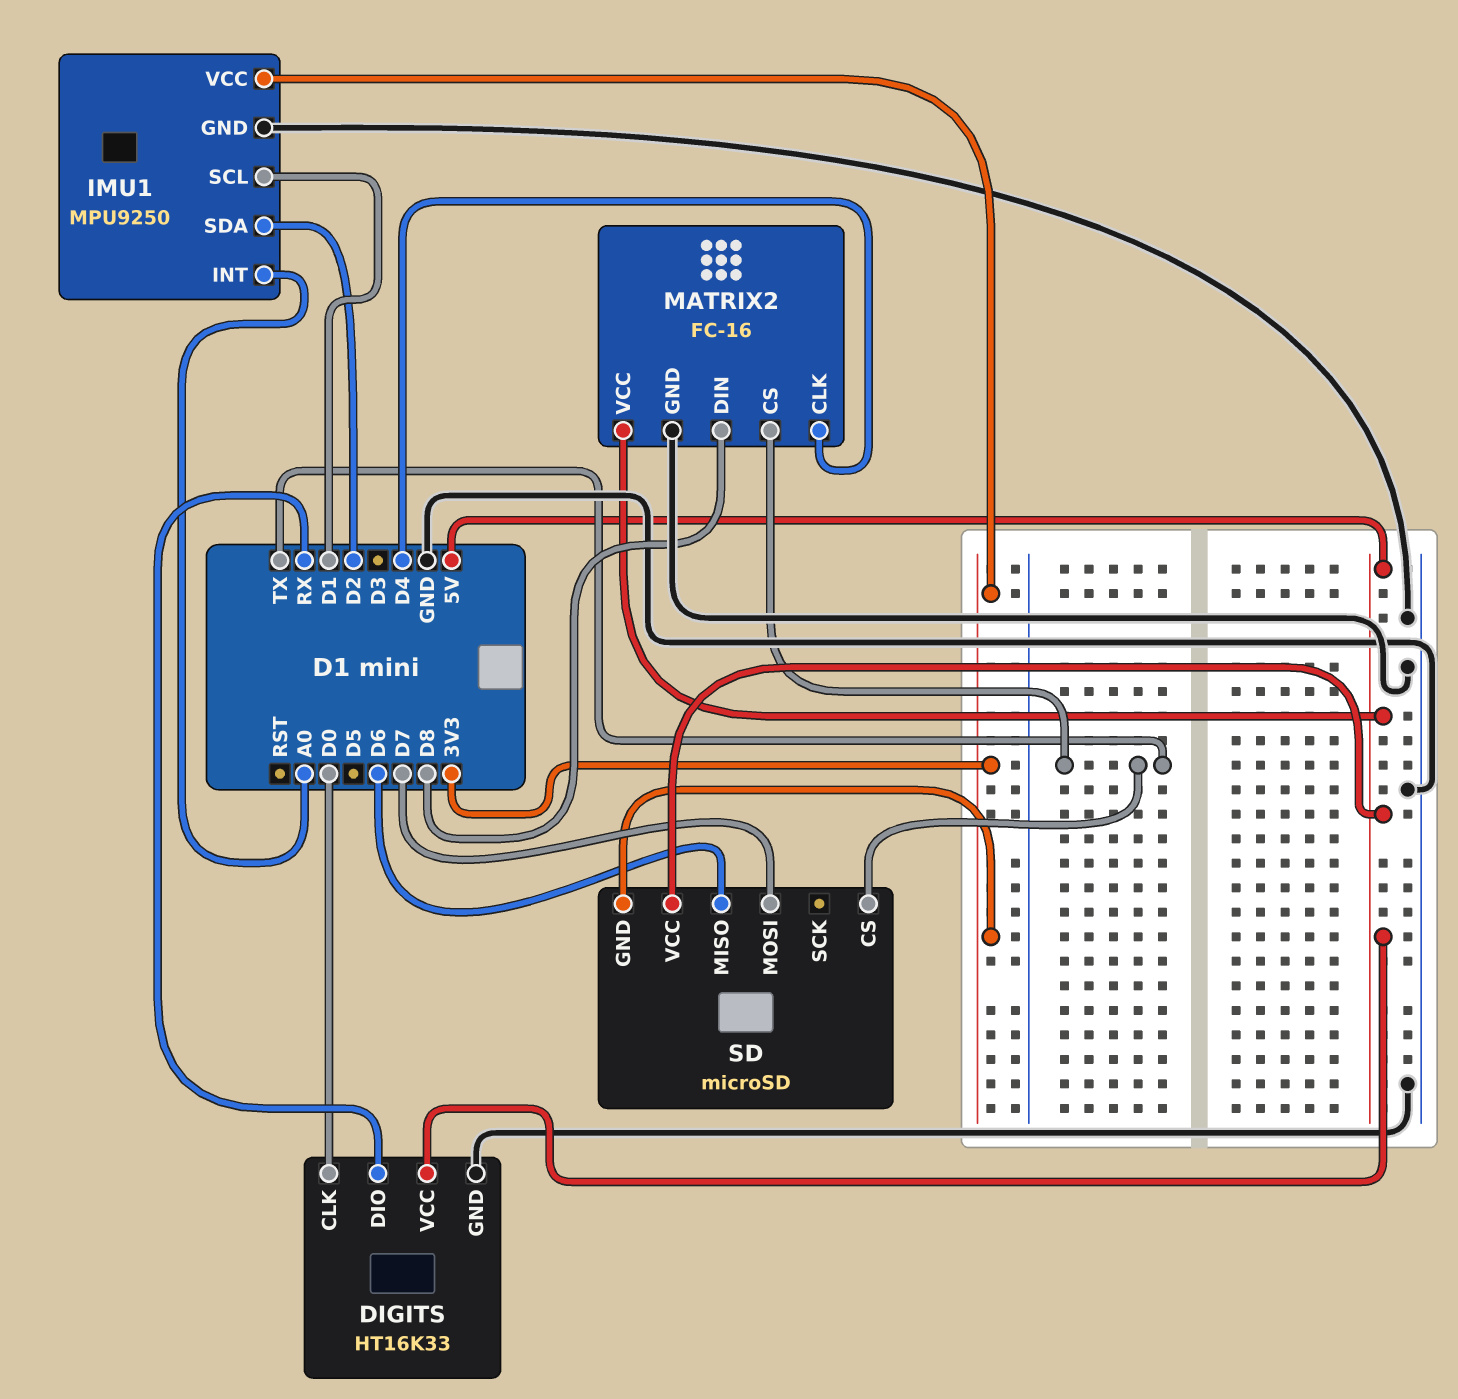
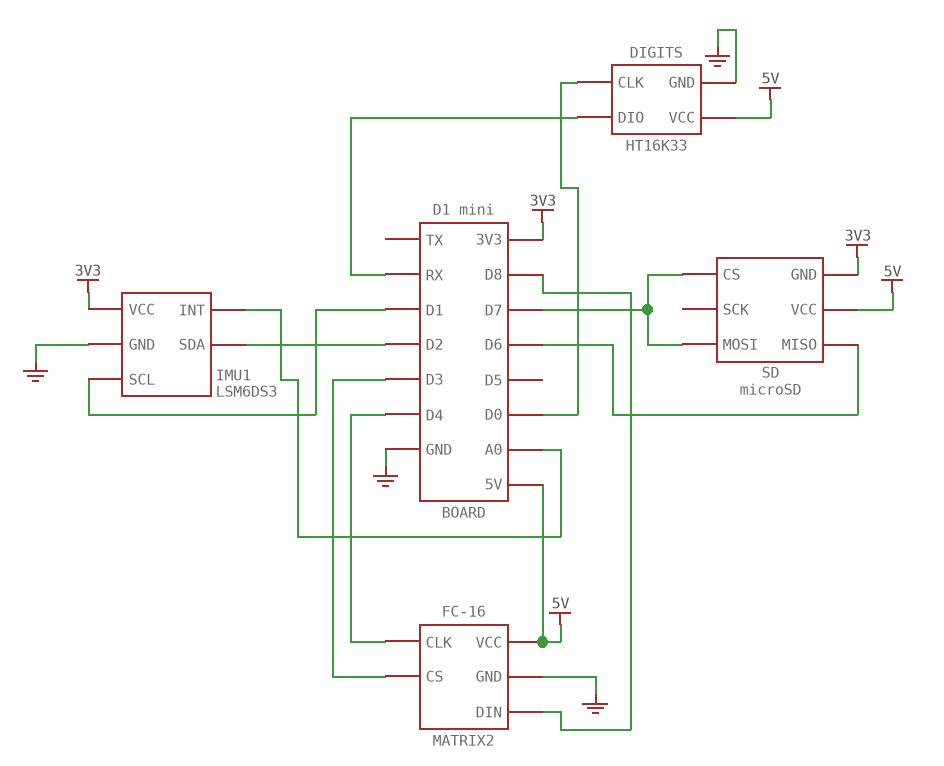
IMU1: MPU9250 -> LSM6DS3
MATRIX2 pin CS: TX -> D3
SD pin CS: TX -> D7

